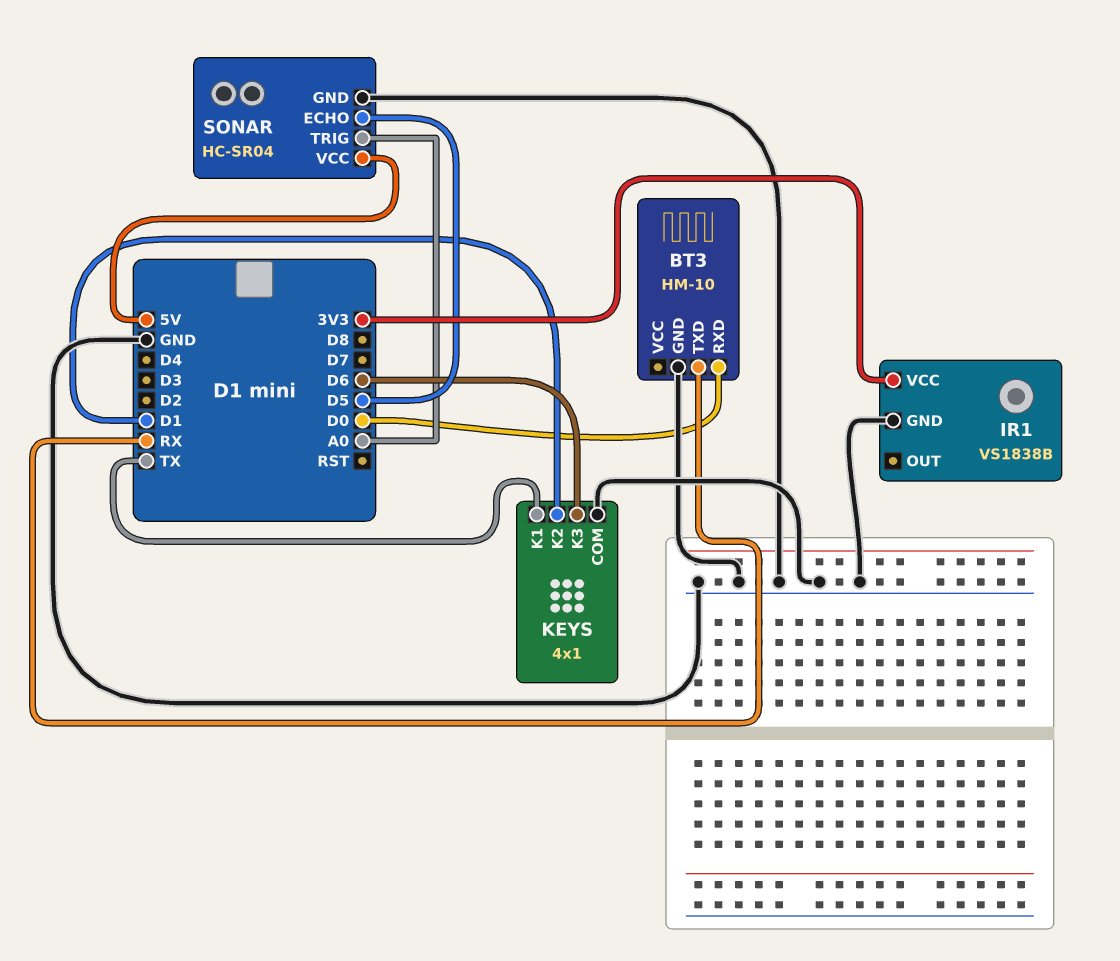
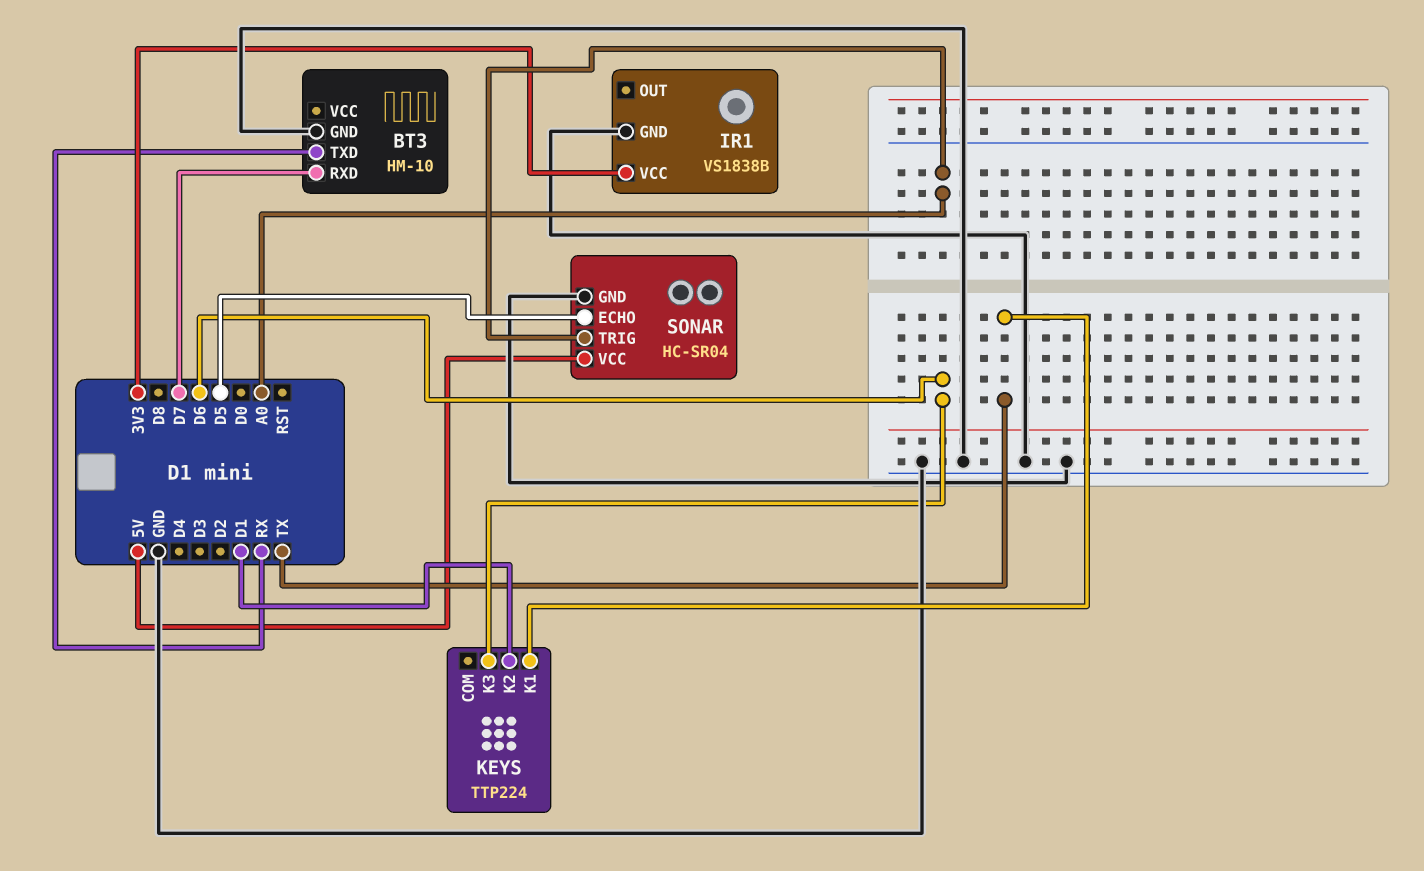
BT3 pin RXD: D0 -> D7
KEYS: 4x1 -> TTP224
KEYS pin COM: GND -> none

